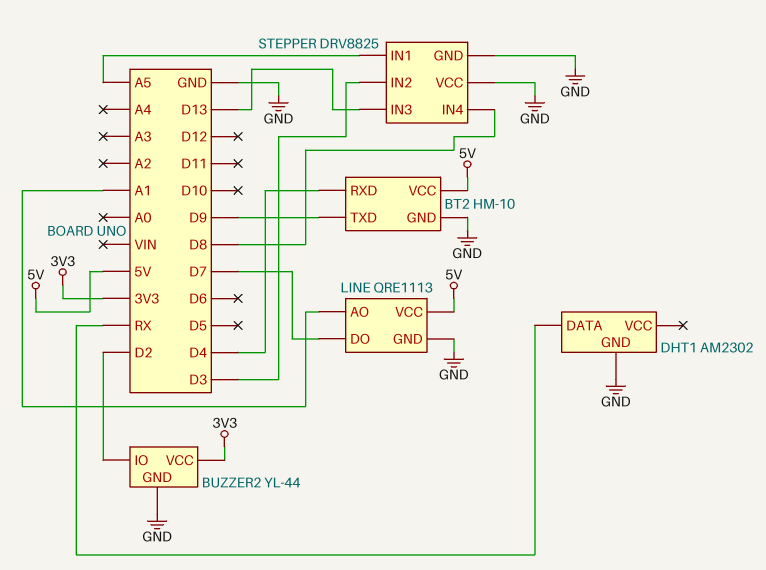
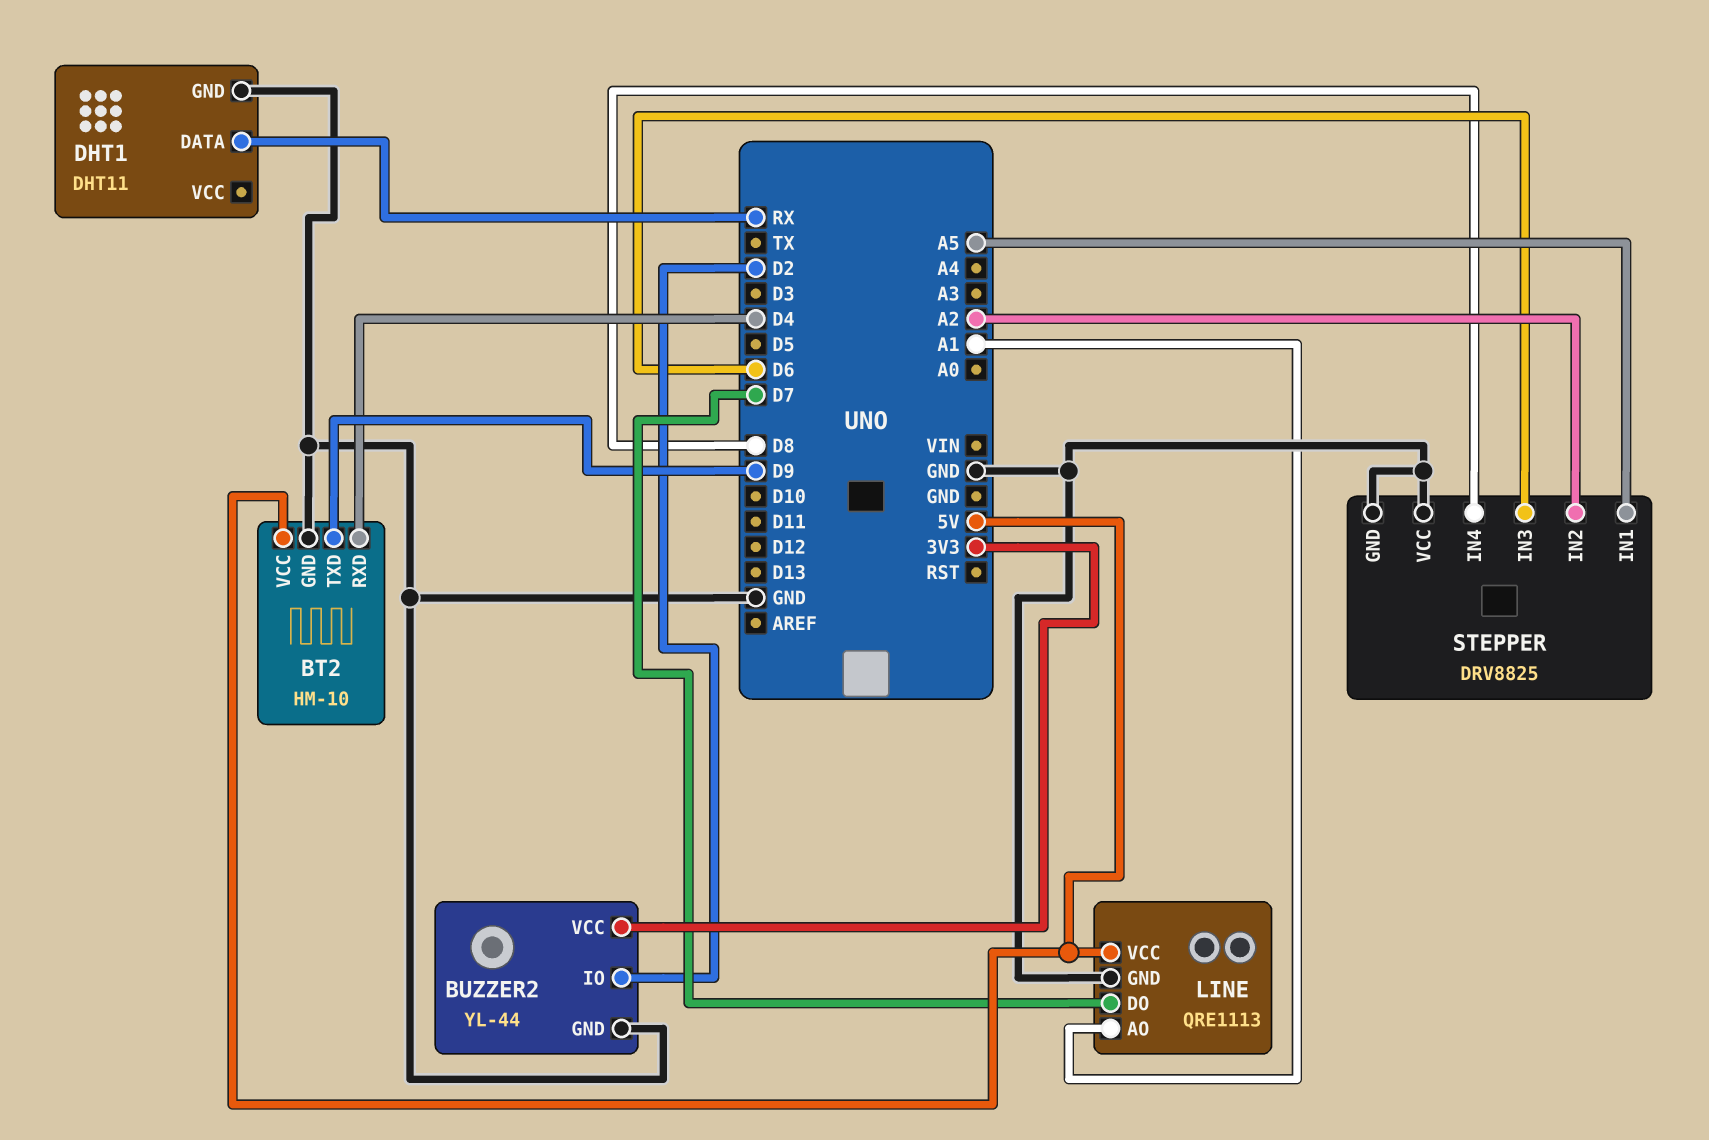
DHT1: AM2302 -> DHT11
STEPPER pin IN2: D3 -> A2
STEPPER pin IN3: D13 -> D6

